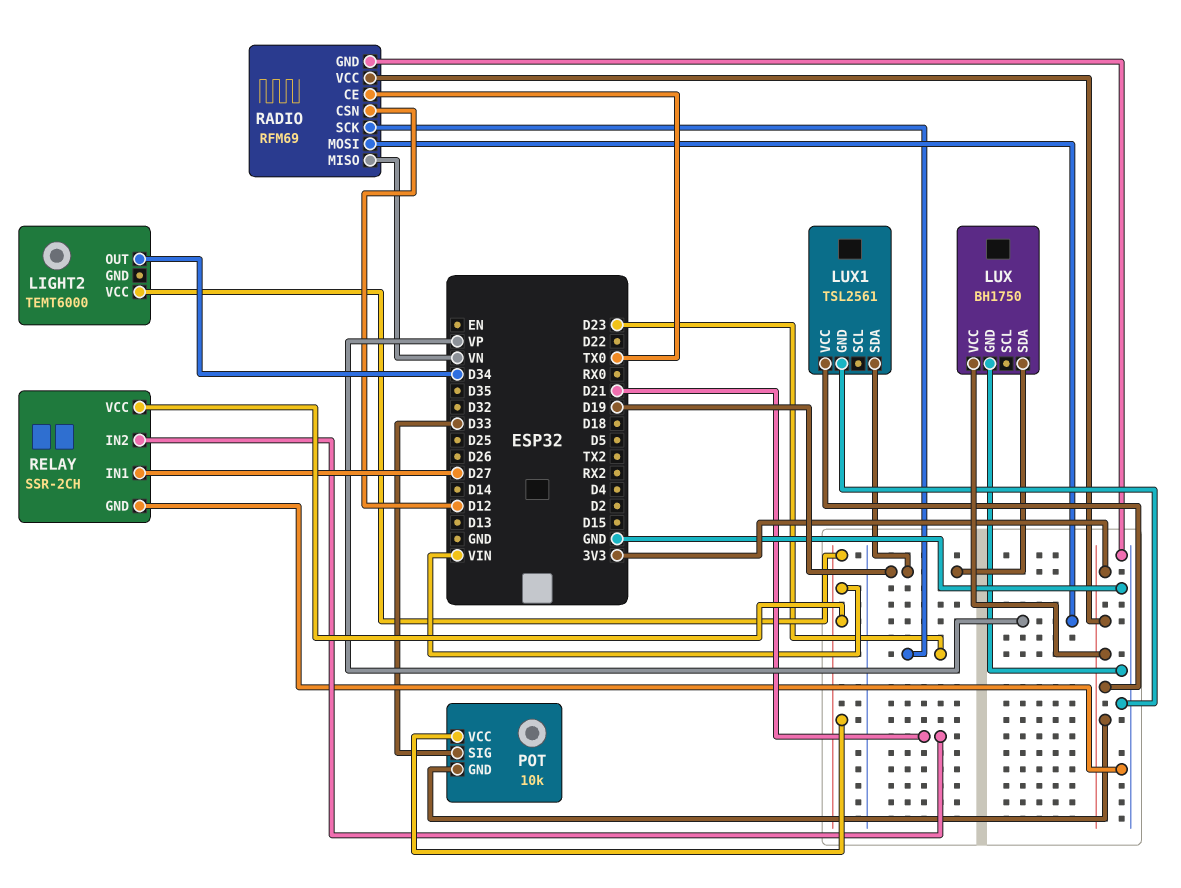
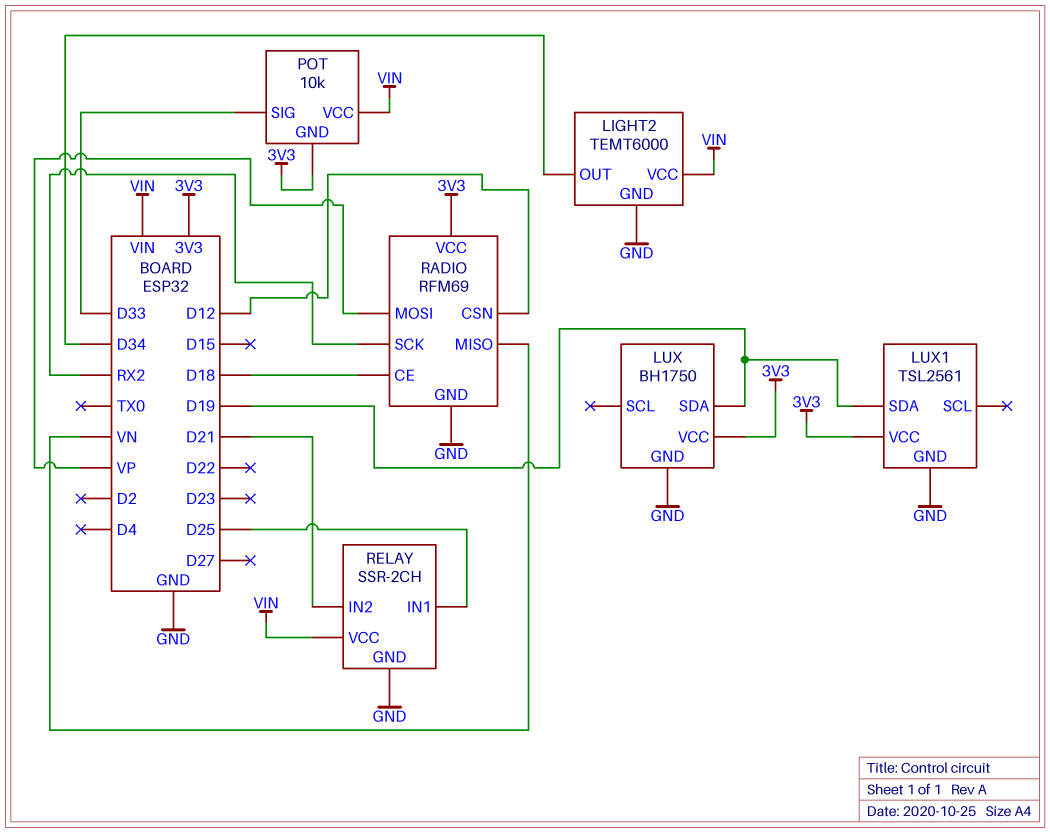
LIGHT2 pin GND: none -> GND
RADIO pin CE: TX0 -> D18
RADIO pin SCK: D23 -> RX2
RELAY pin IN1: D27 -> D25

